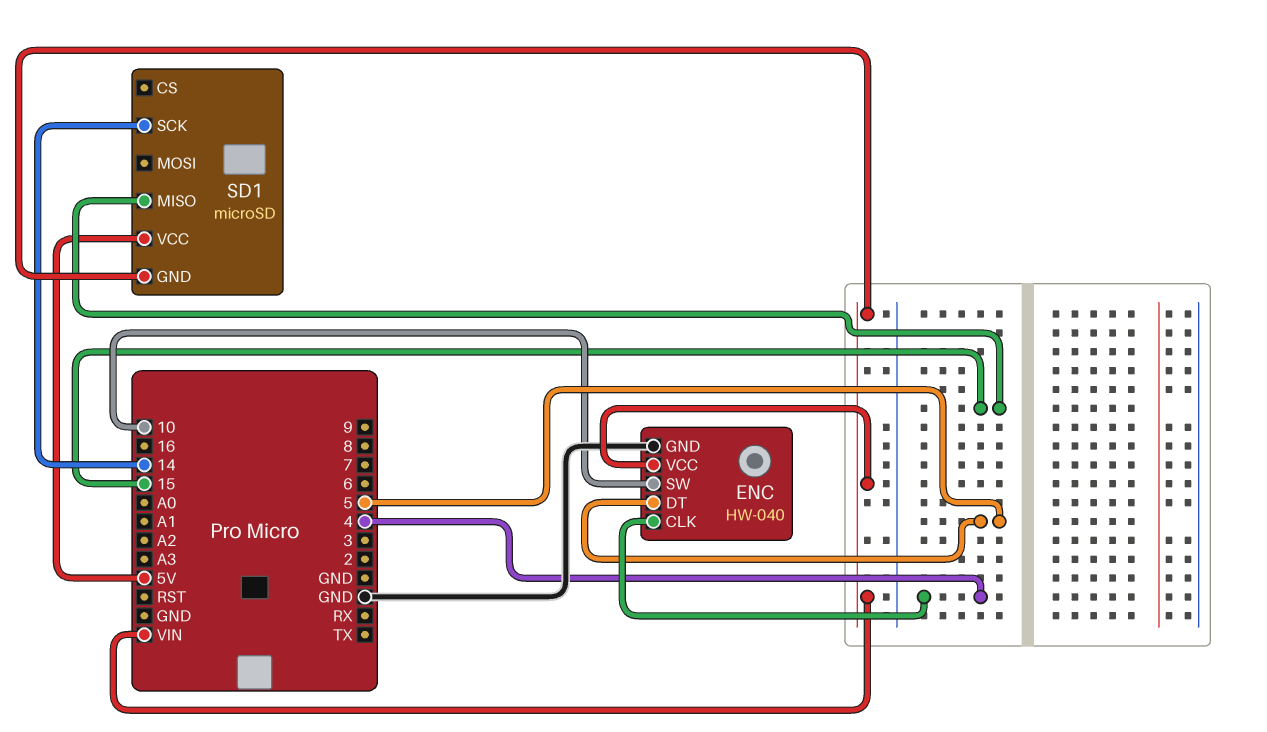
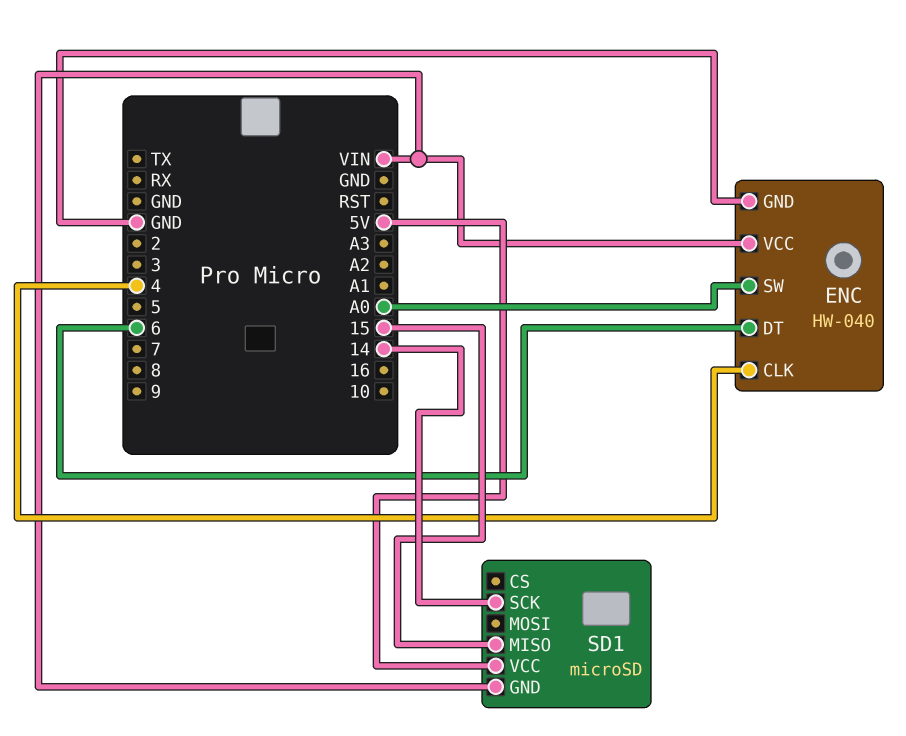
ENC pin DT: 5 -> 6
ENC pin SW: 10 -> A0

